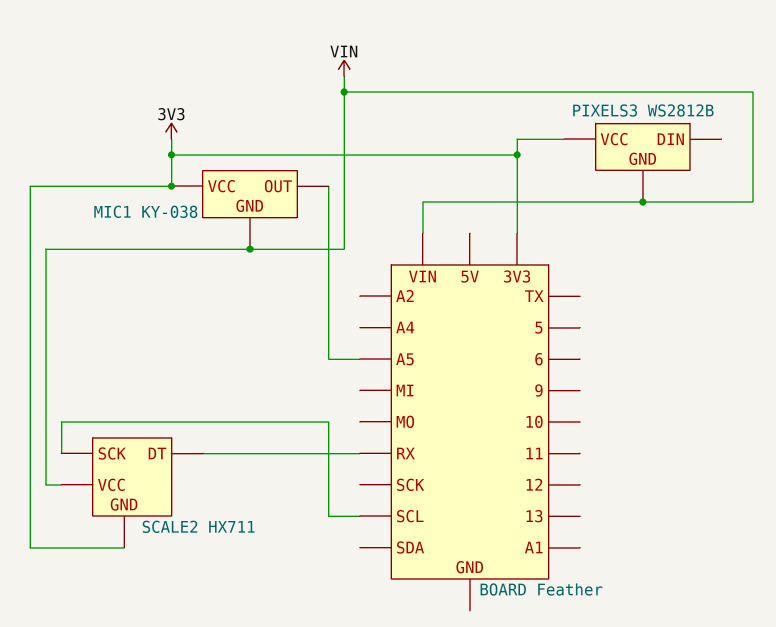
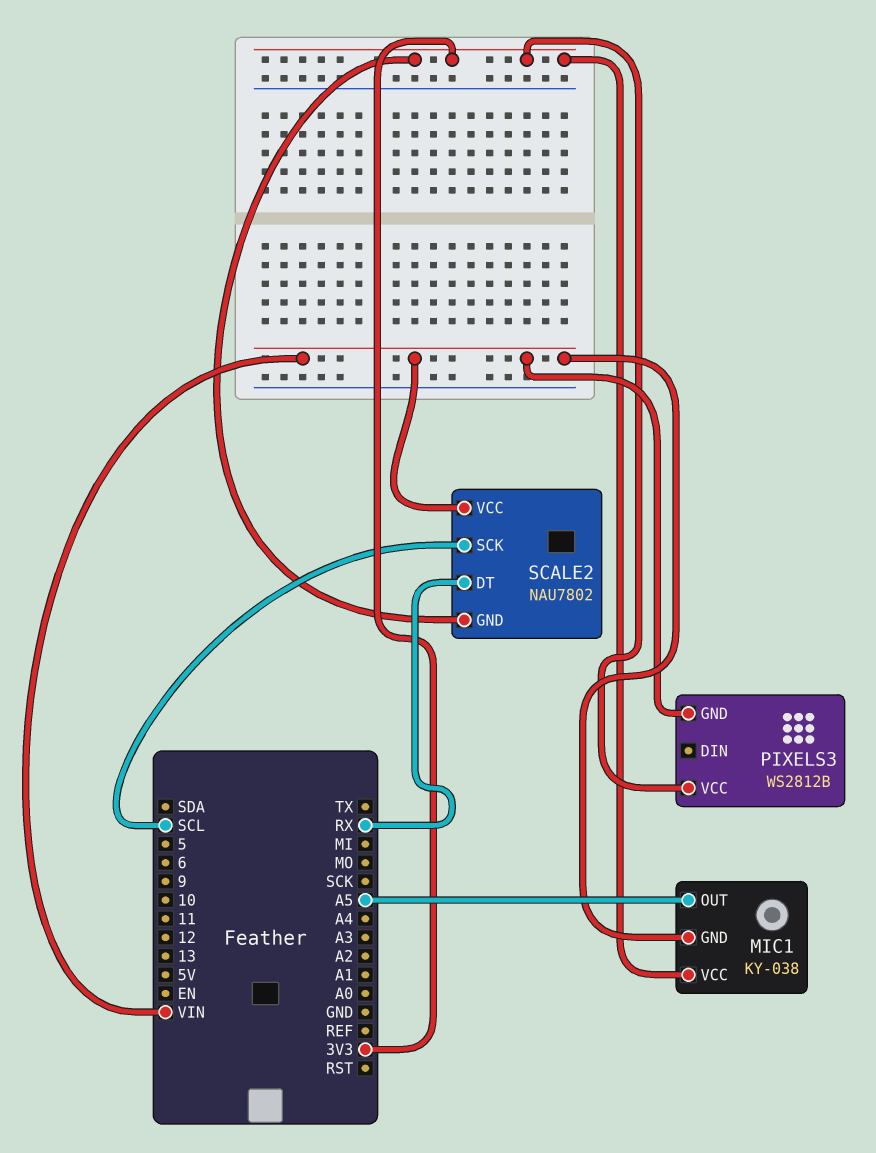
SCALE2: HX711 -> NAU7802

